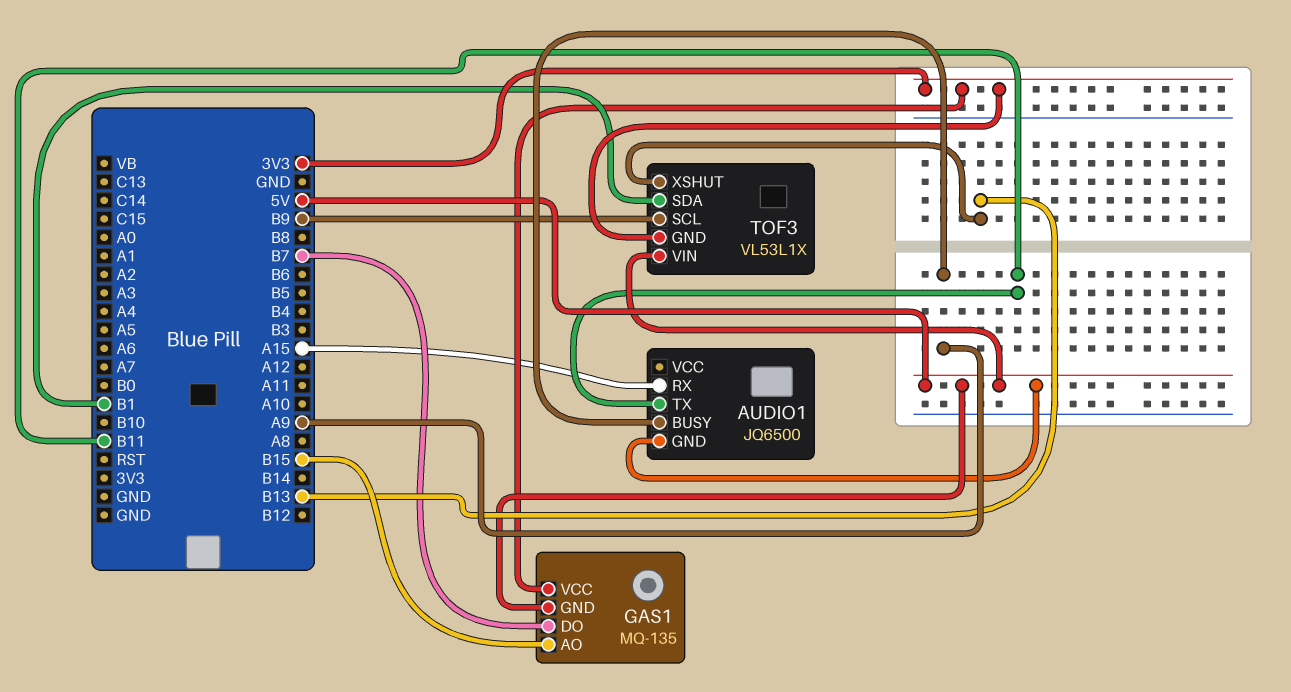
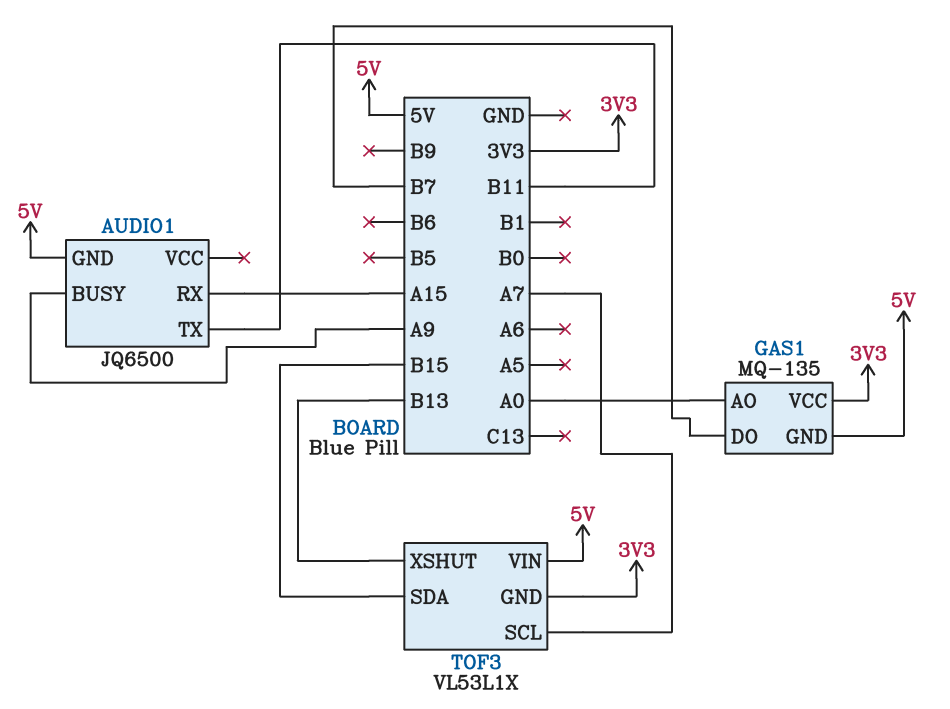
GAS1 pin AO: B15 -> A0
TOF3 pin SCL: B9 -> A7
TOF3 pin SDA: B1 -> B15

